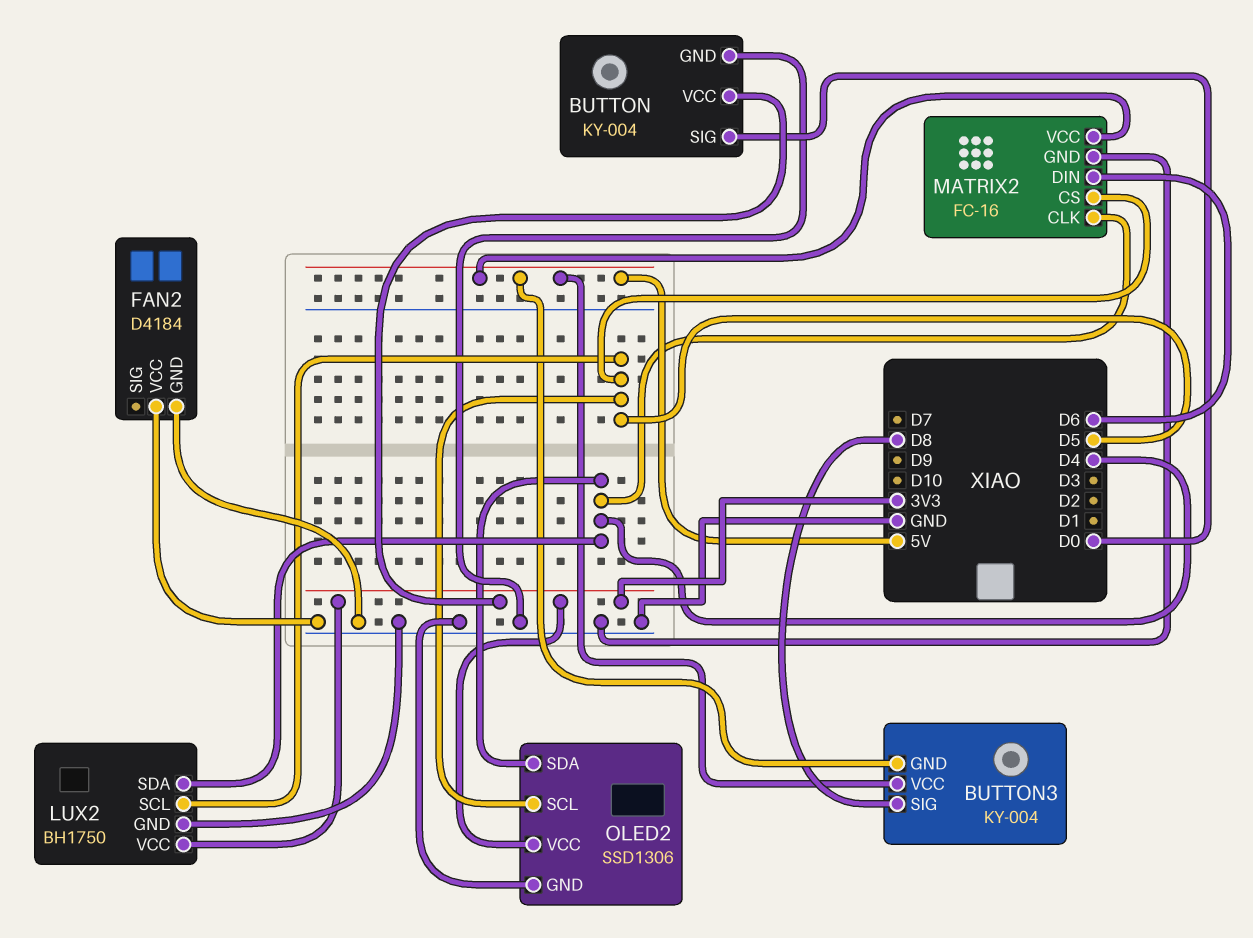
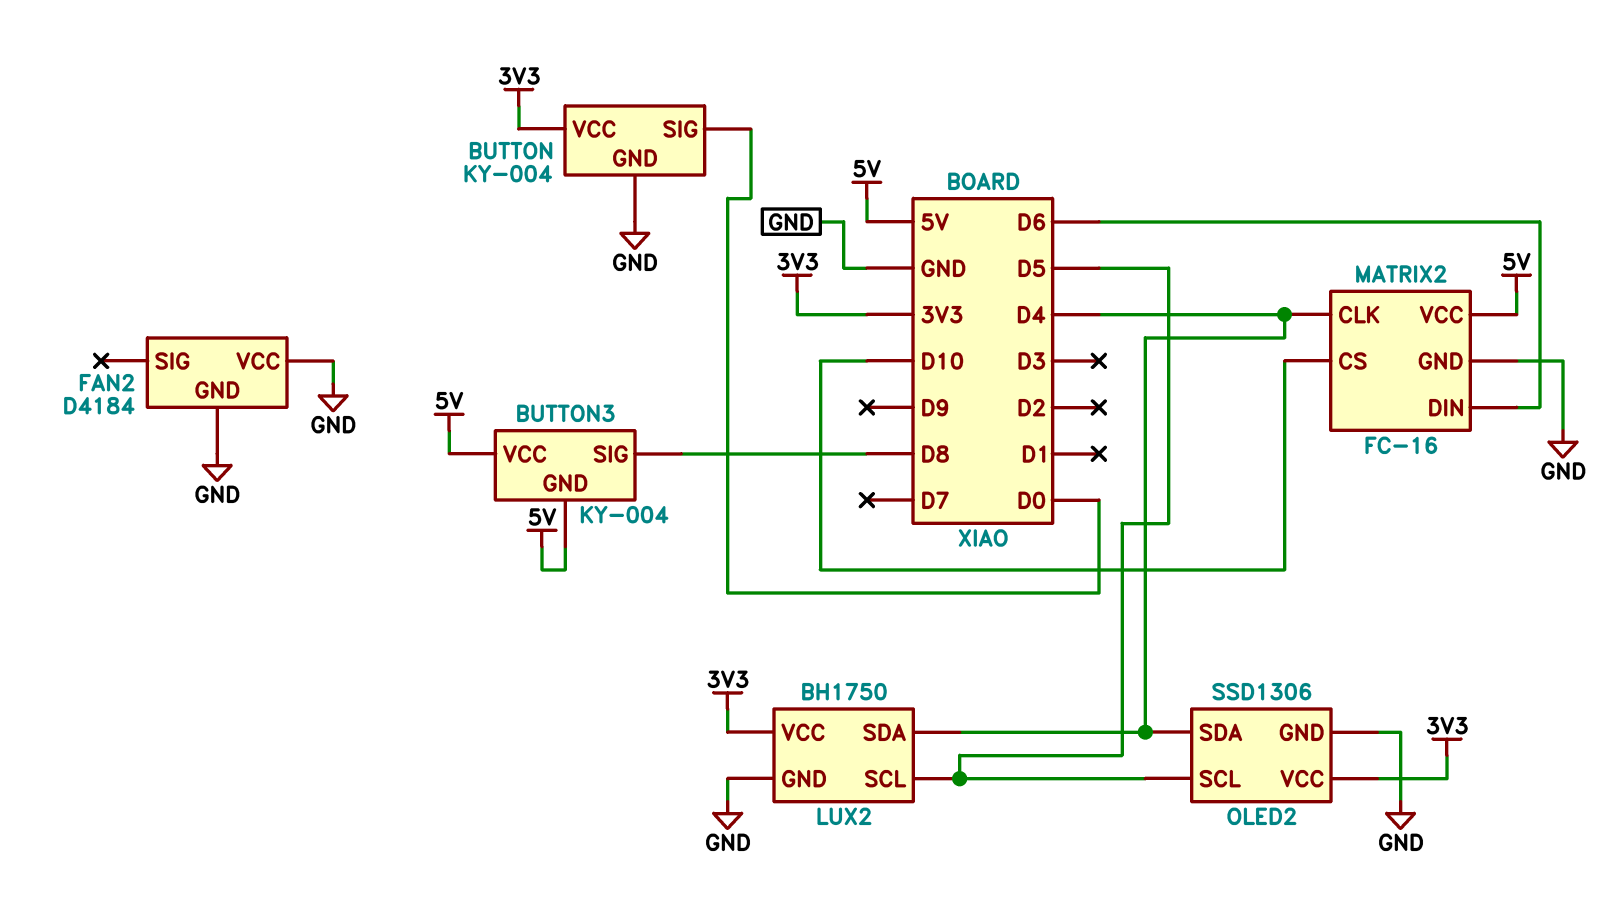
MATRIX2 pin CS: D5 -> D10

